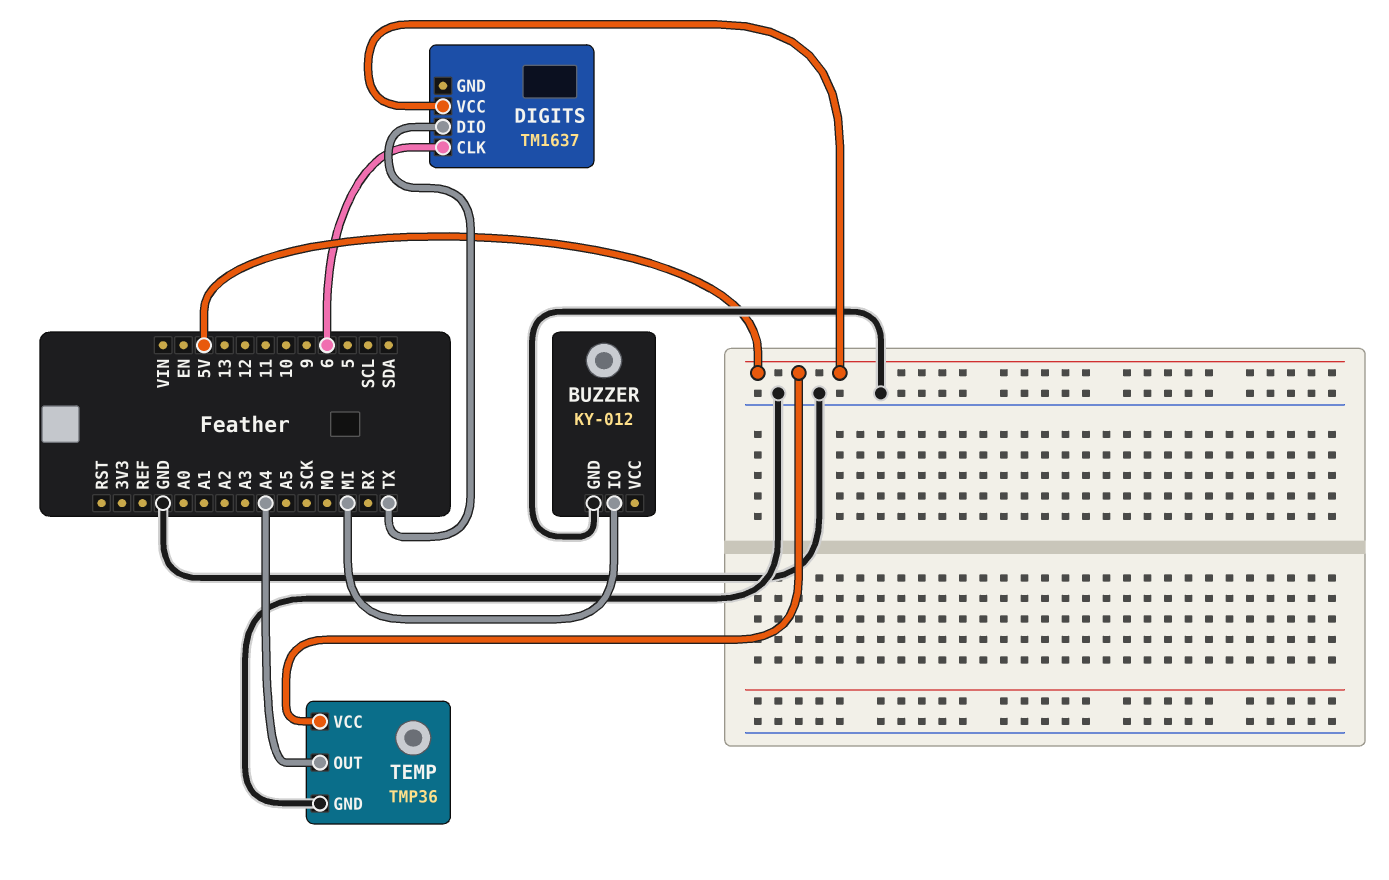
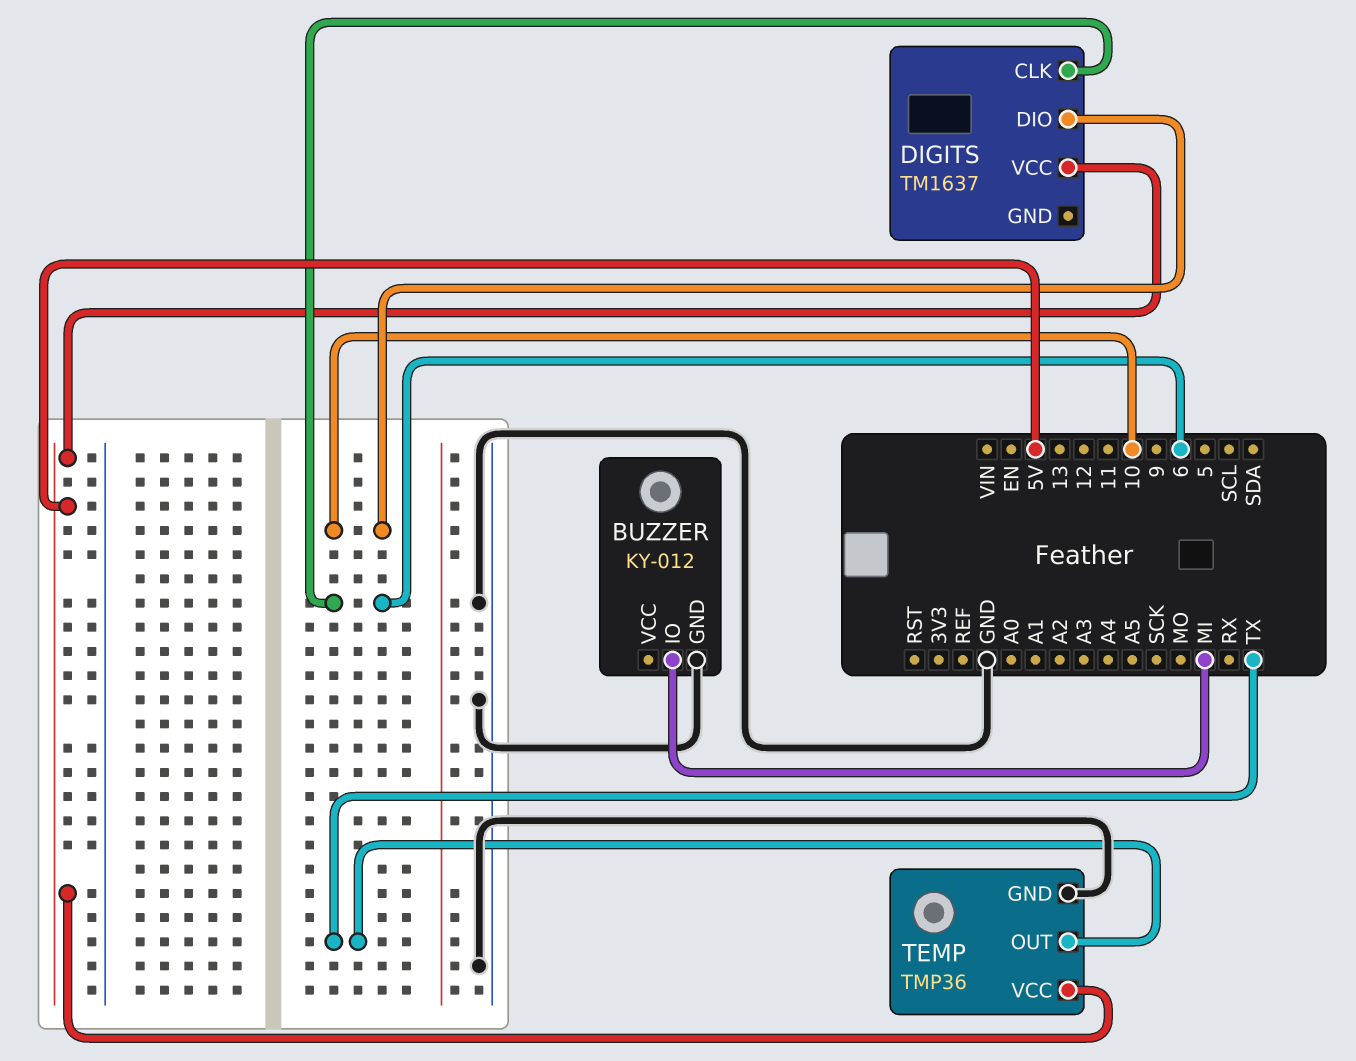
DIGITS pin DIO: TX -> 10
TEMP pin OUT: A4 -> TX

